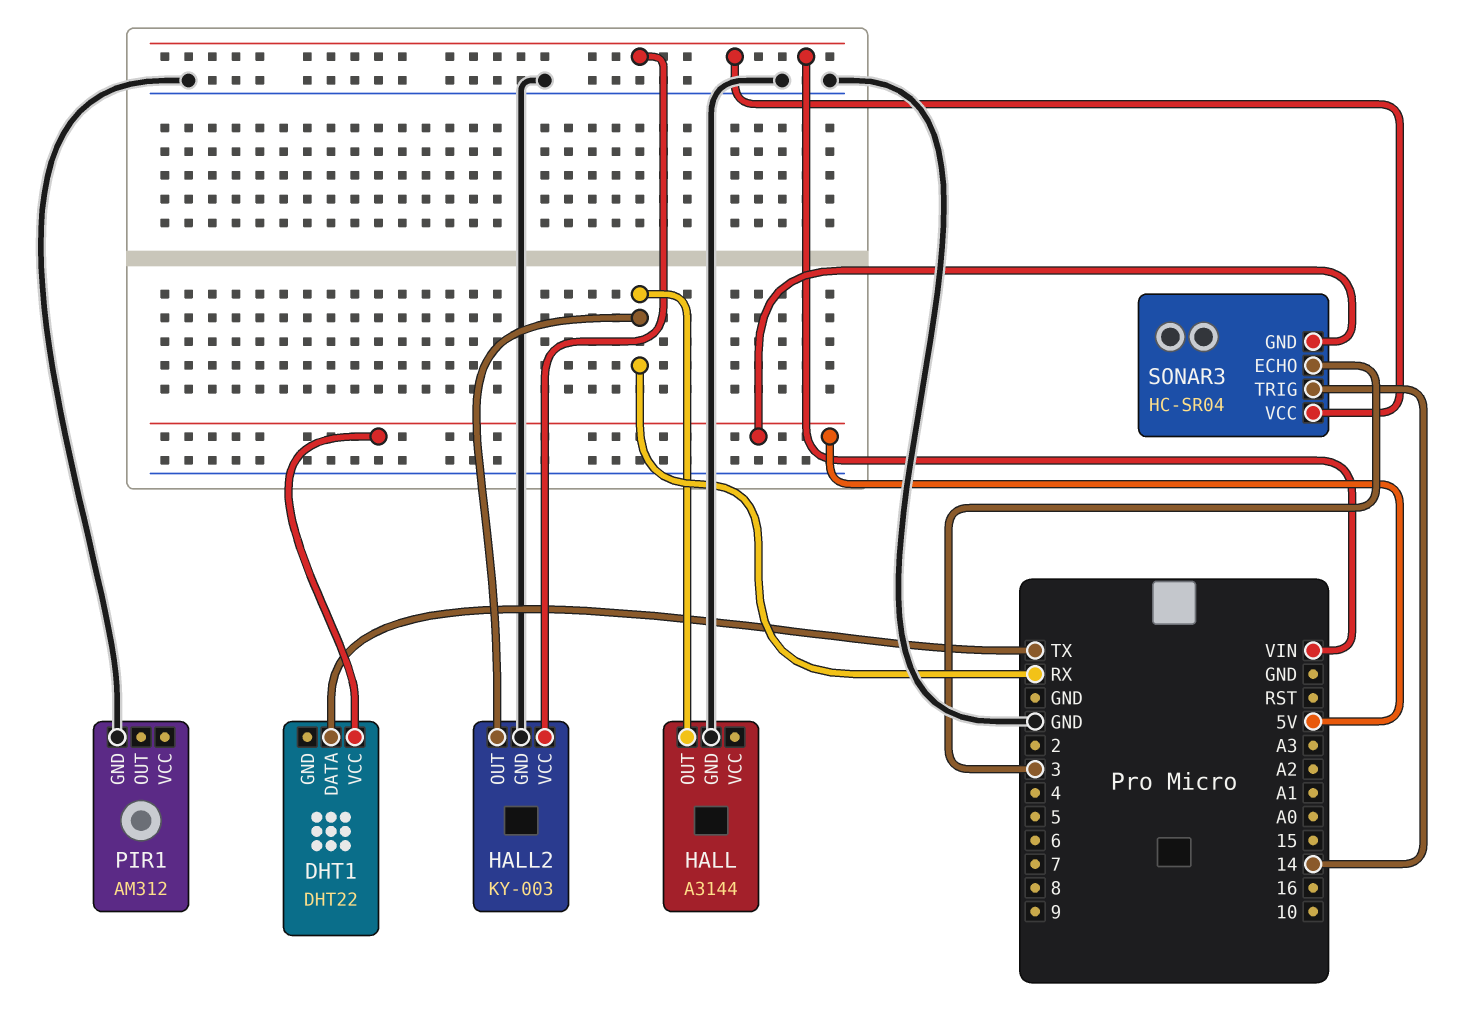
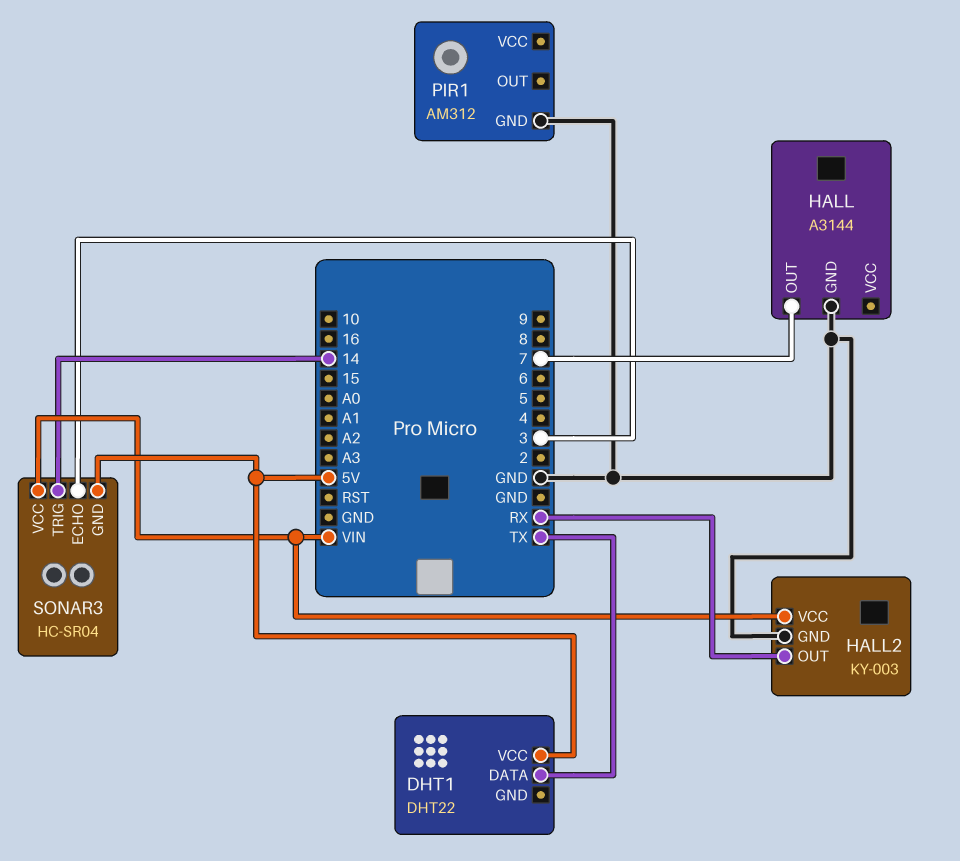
HALL pin OUT: RX -> 7

